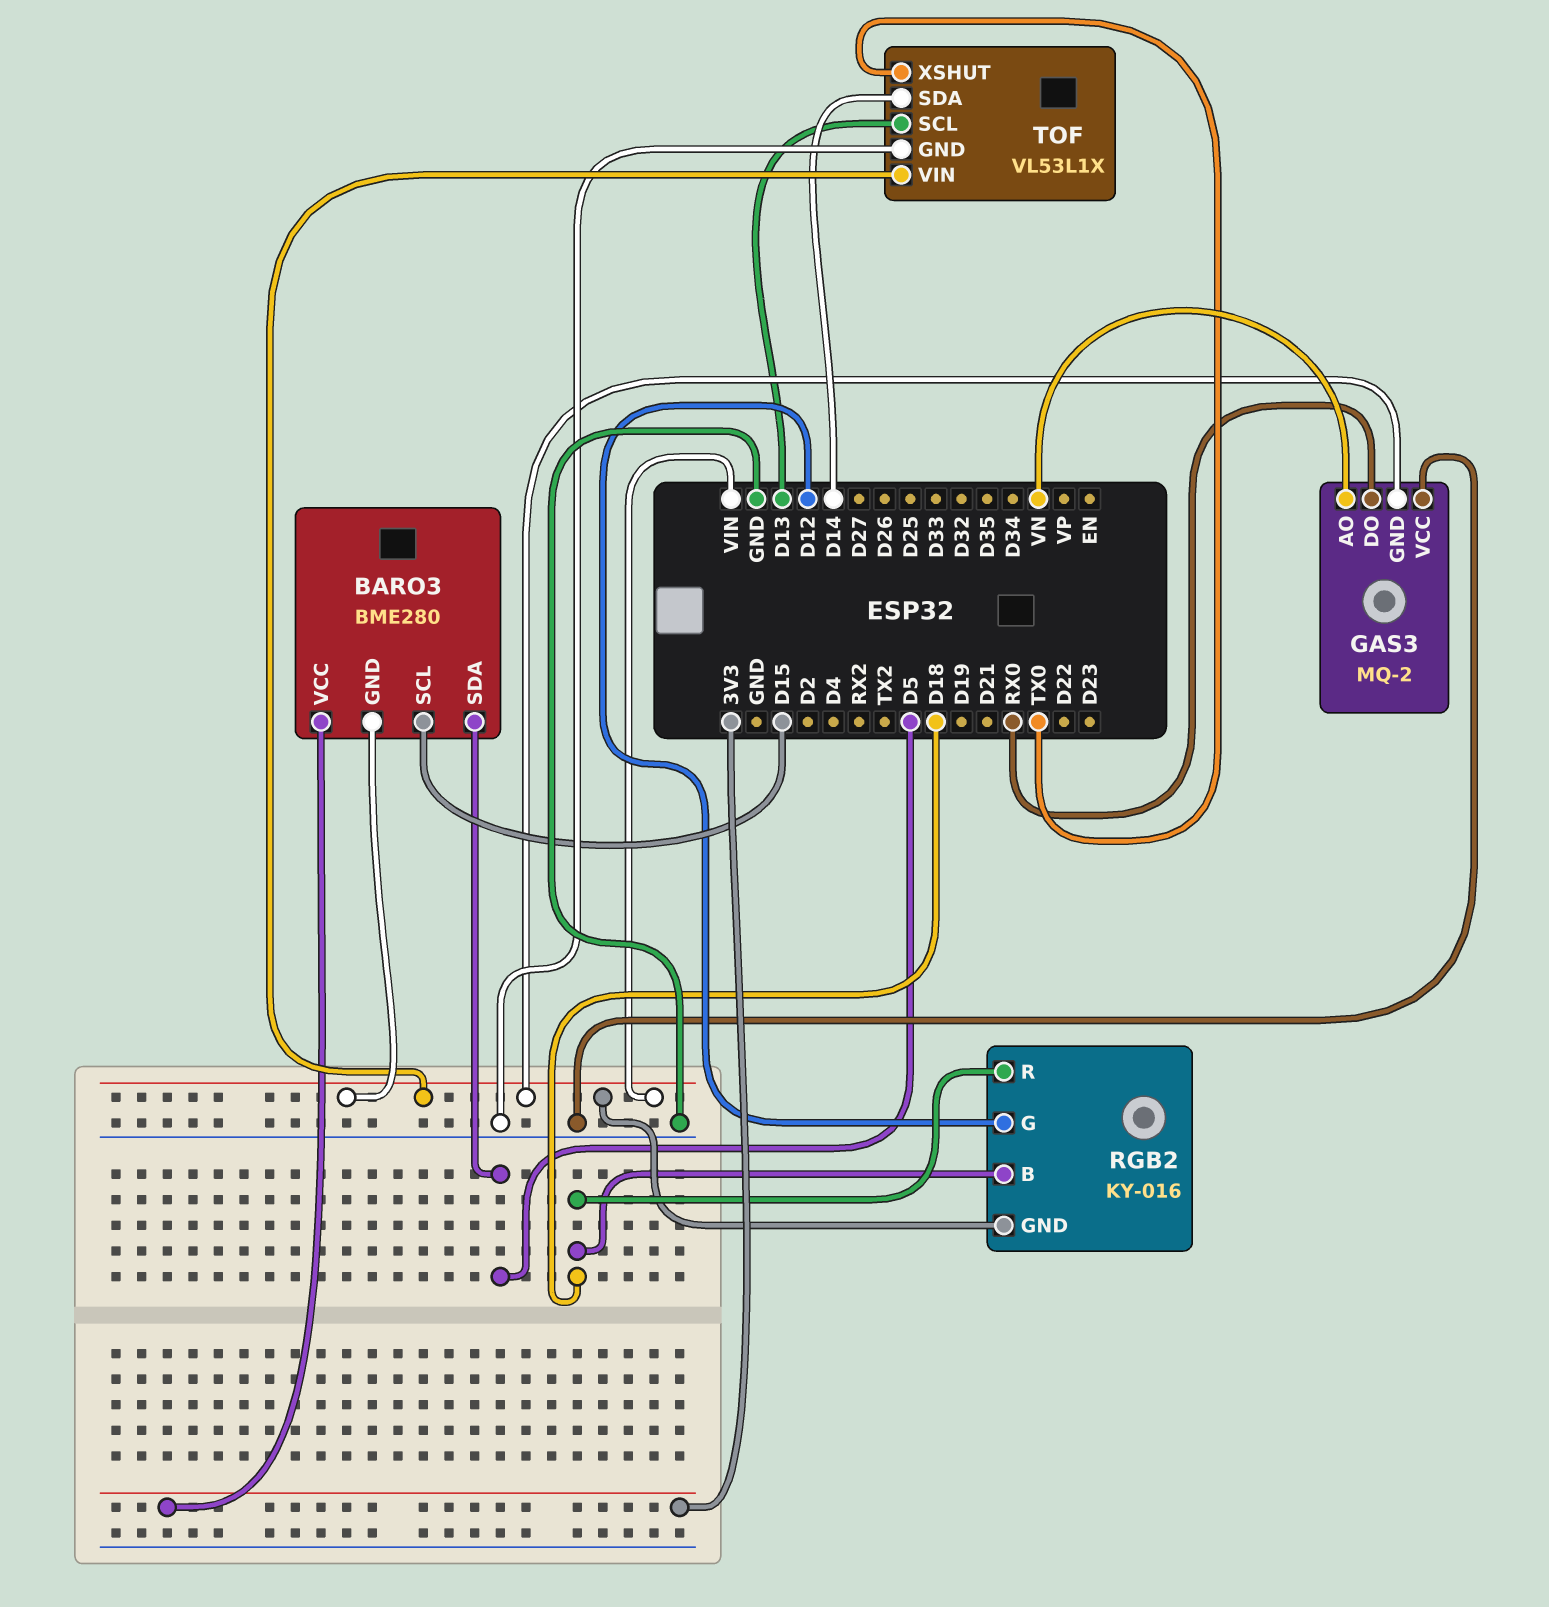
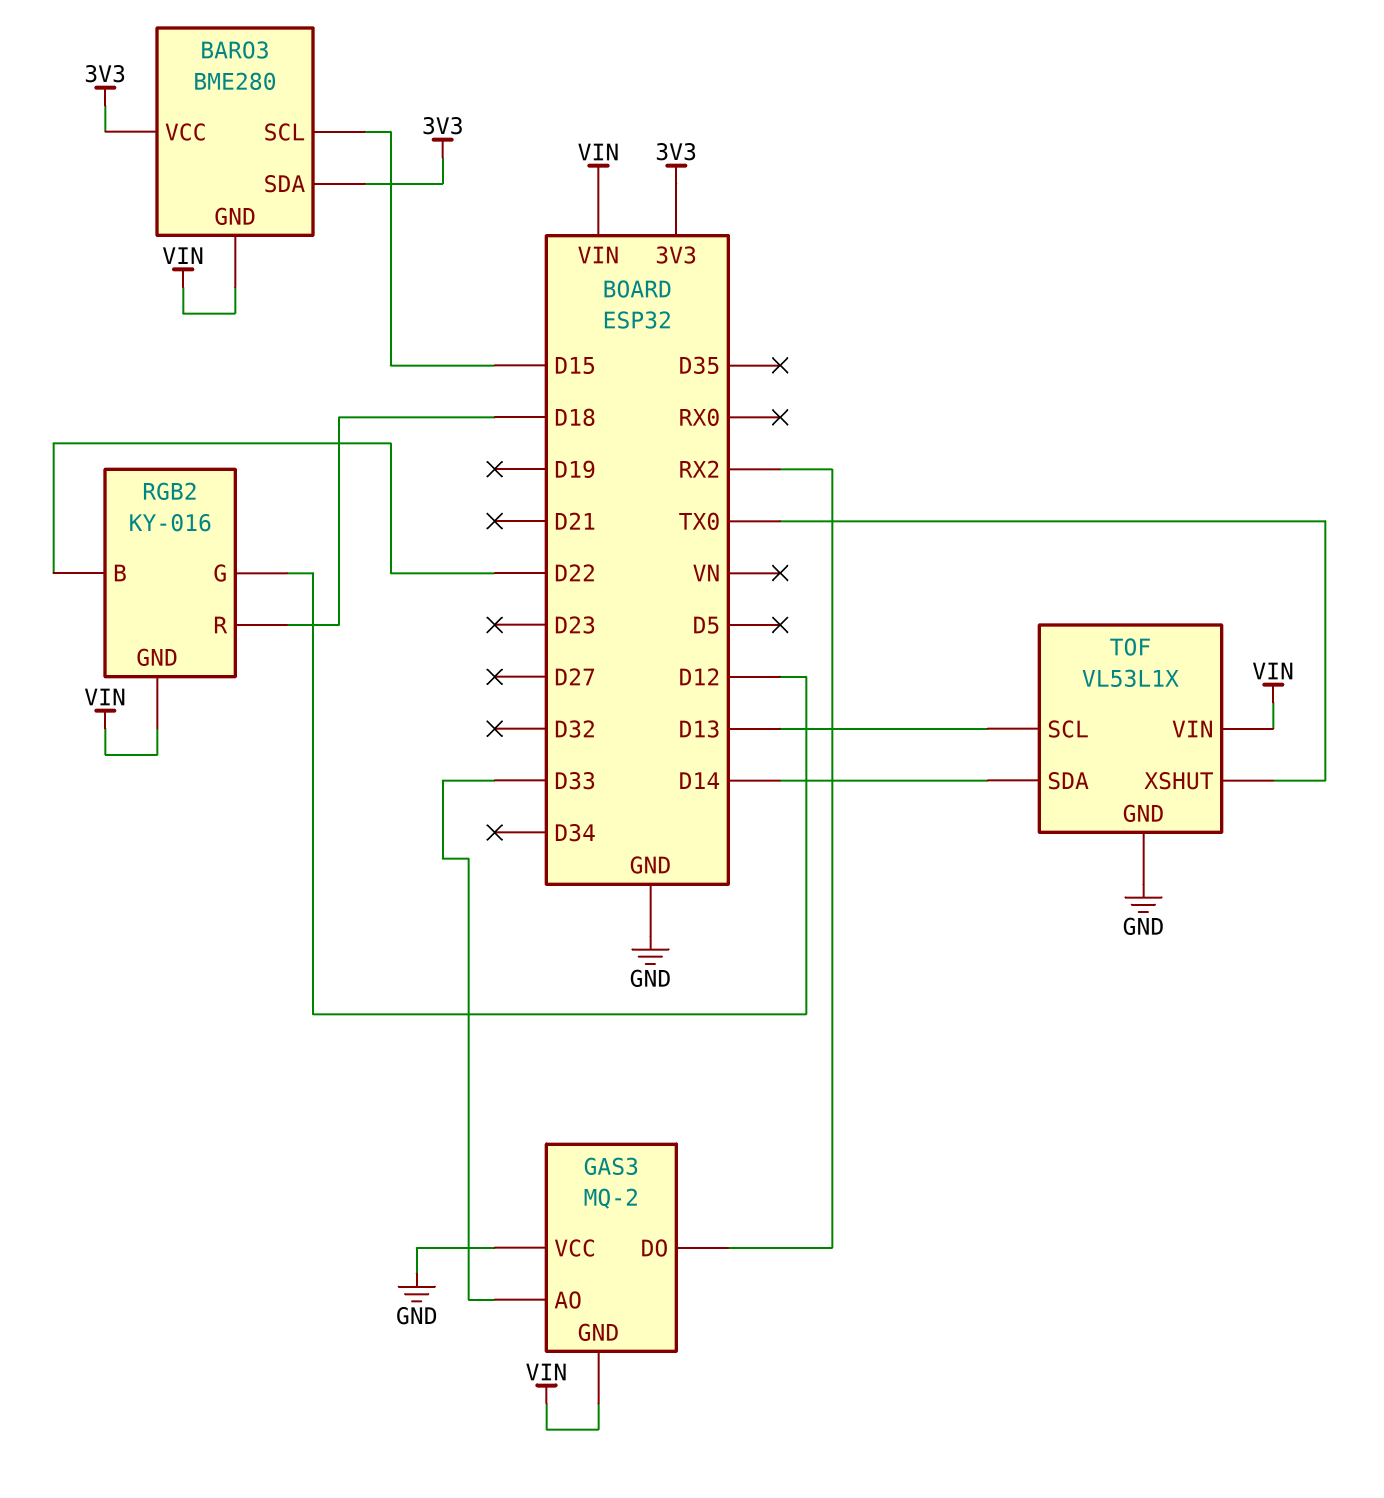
BARO3 pin SDA: D5 -> 3V3
GAS3 pin AO: VN -> D33
GAS3 pin DO: RX0 -> RX2
RGB2 pin B: D18 -> D22

